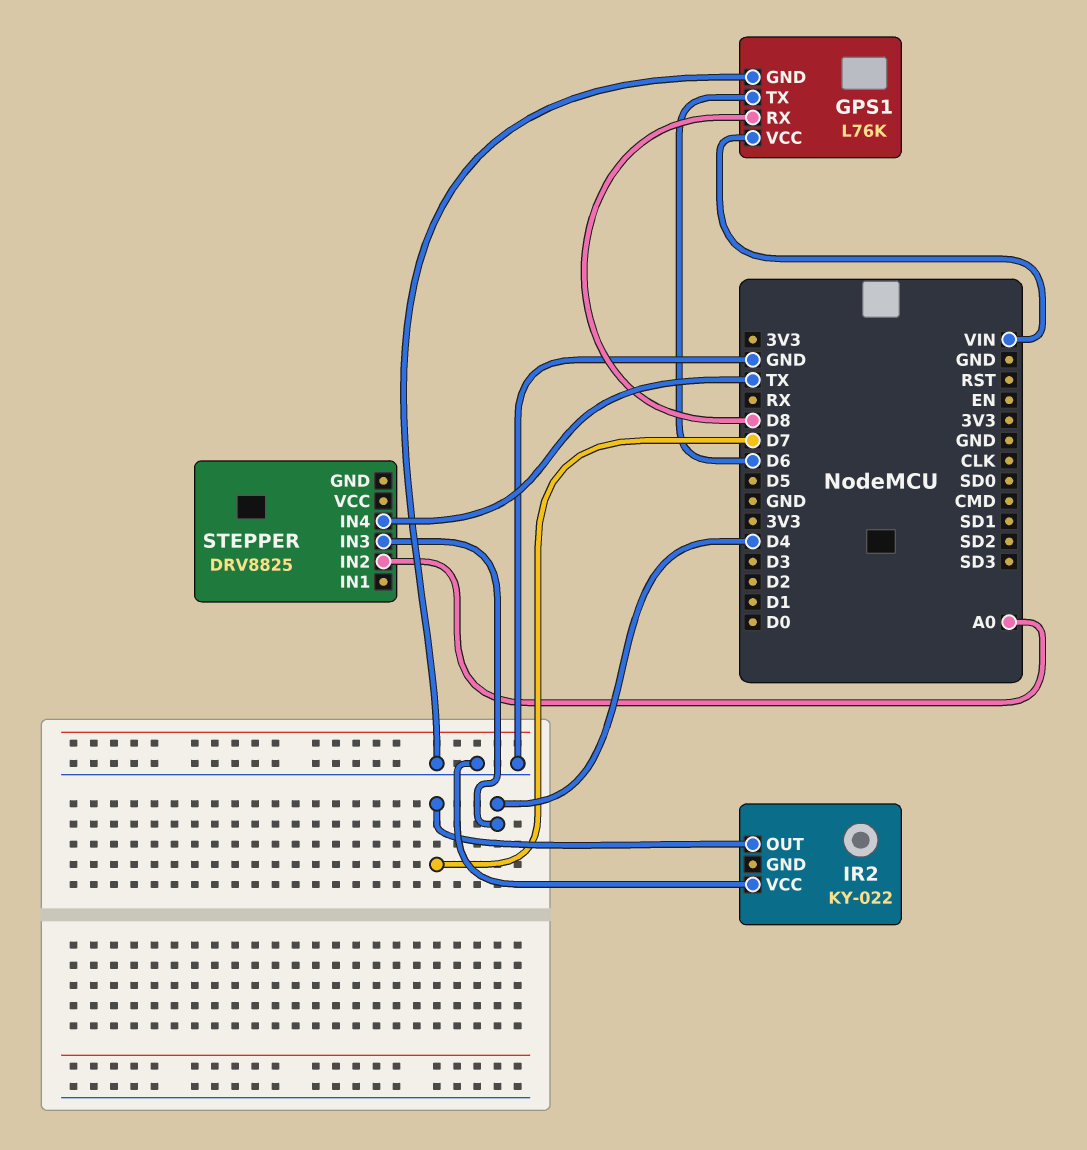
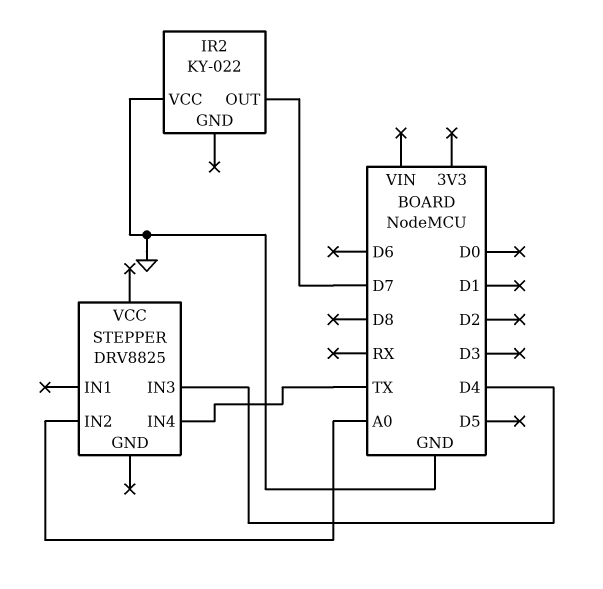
GPS1: L76K -> none
GPS1 pin GND: GND -> none
GPS1 pin RX: D8 -> none
GPS1 pin TX: D6 -> none
GPS1 pin VCC: VIN -> none

